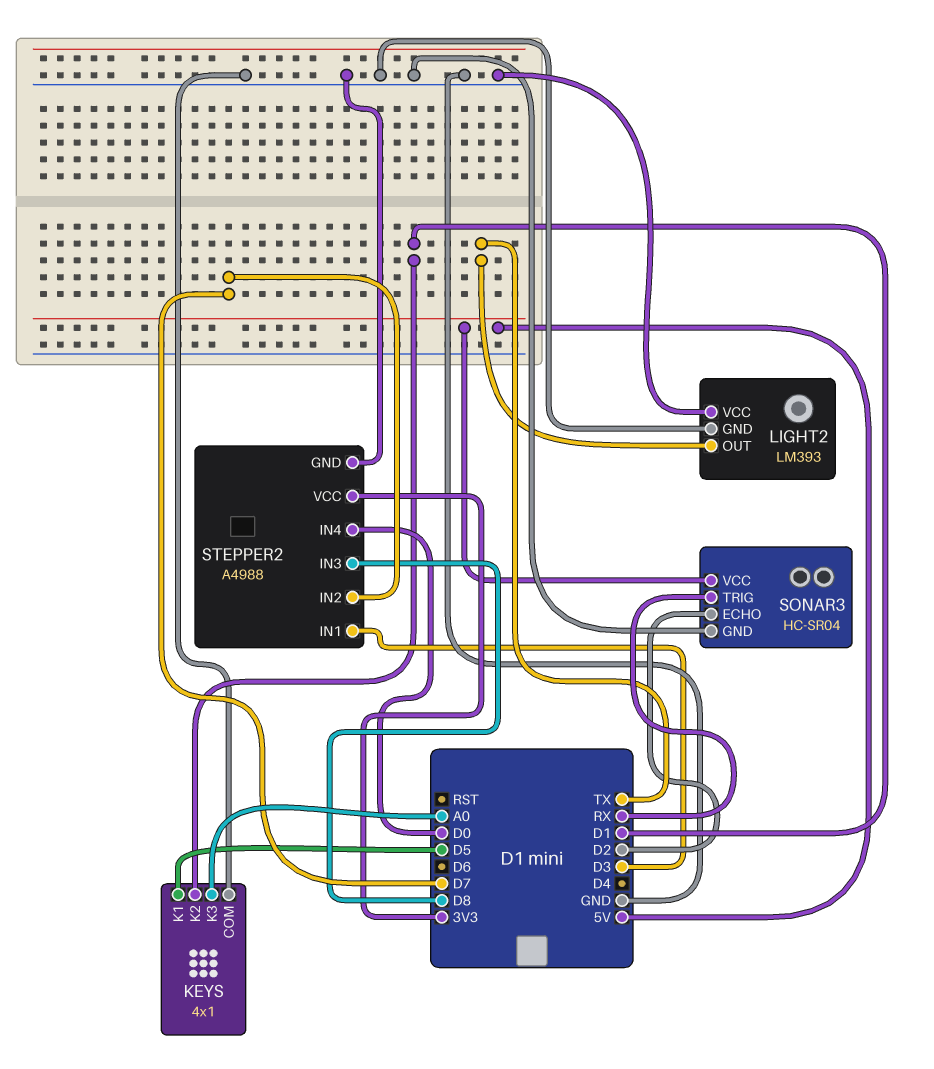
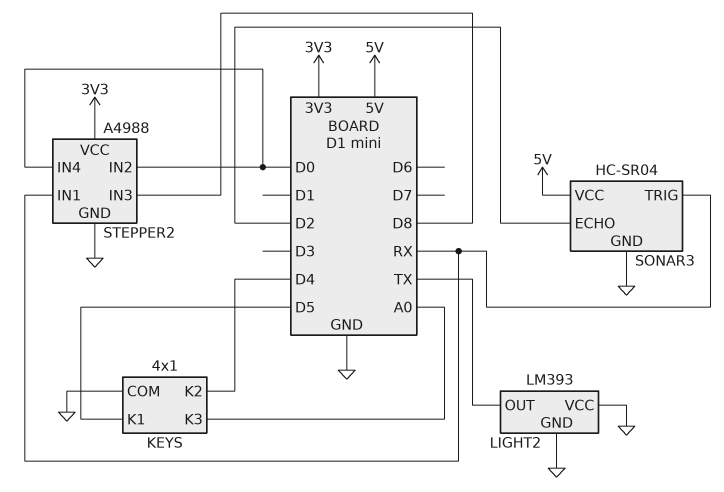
KEYS pin K2: D1 -> D4
STEPPER2 pin IN1: D3 -> RX
STEPPER2 pin IN2: D7 -> D0

